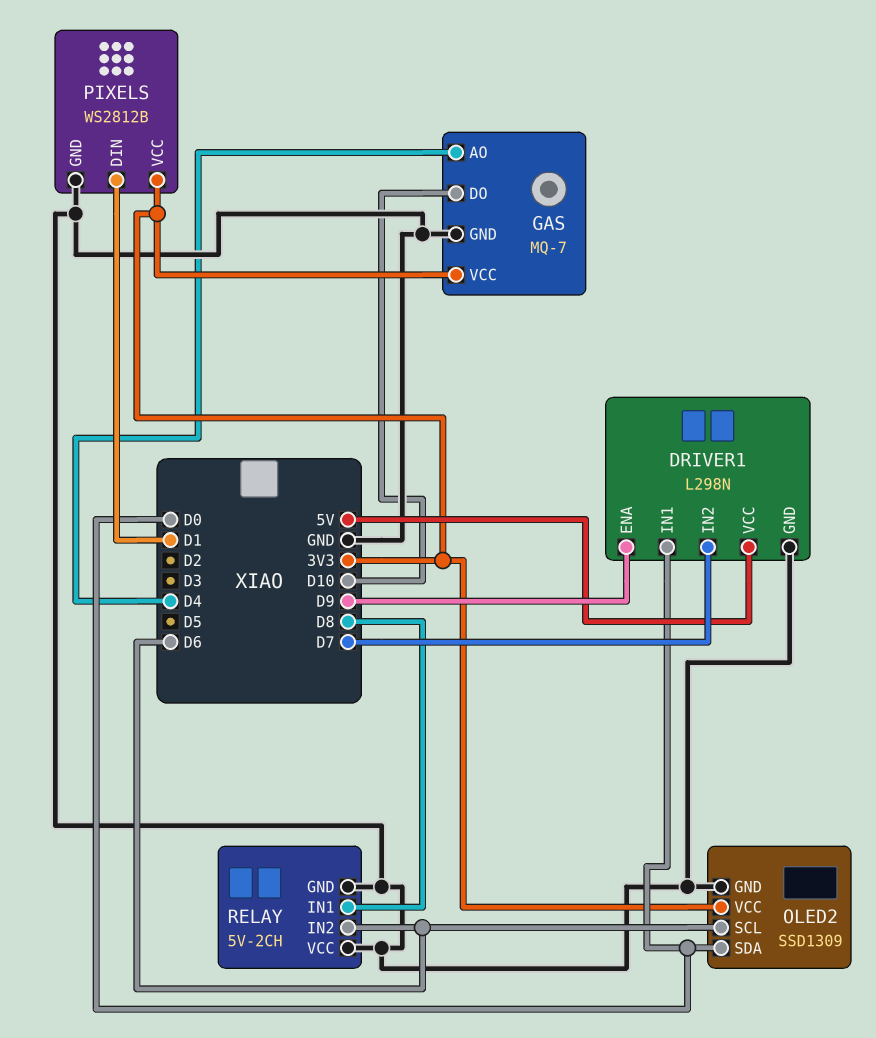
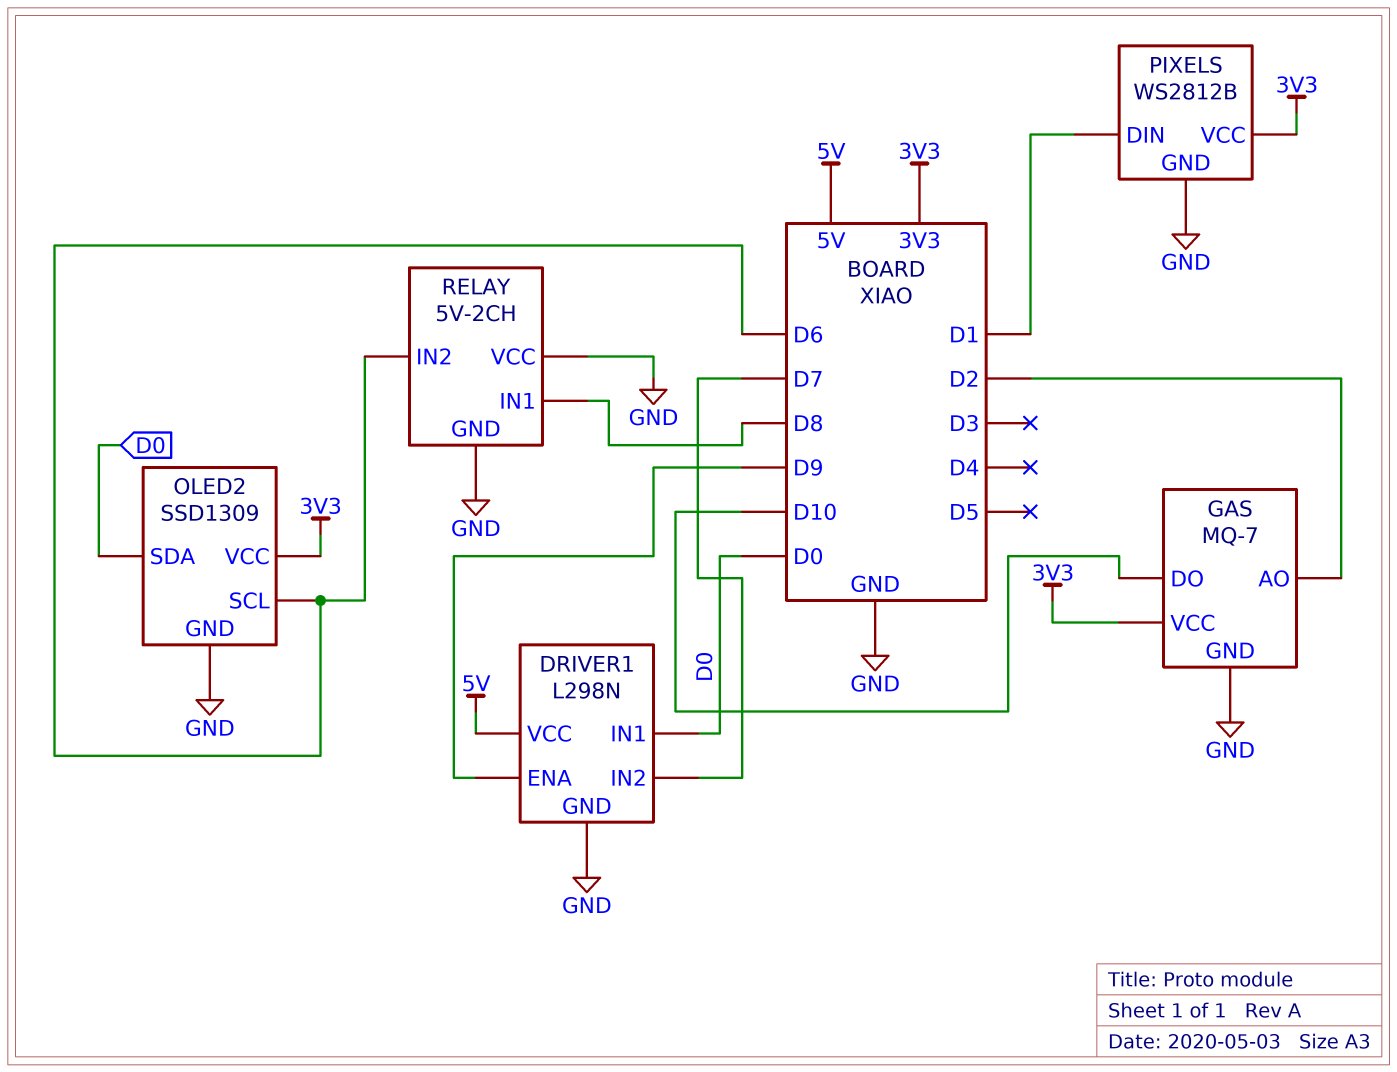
GAS pin AO: D4 -> D2

